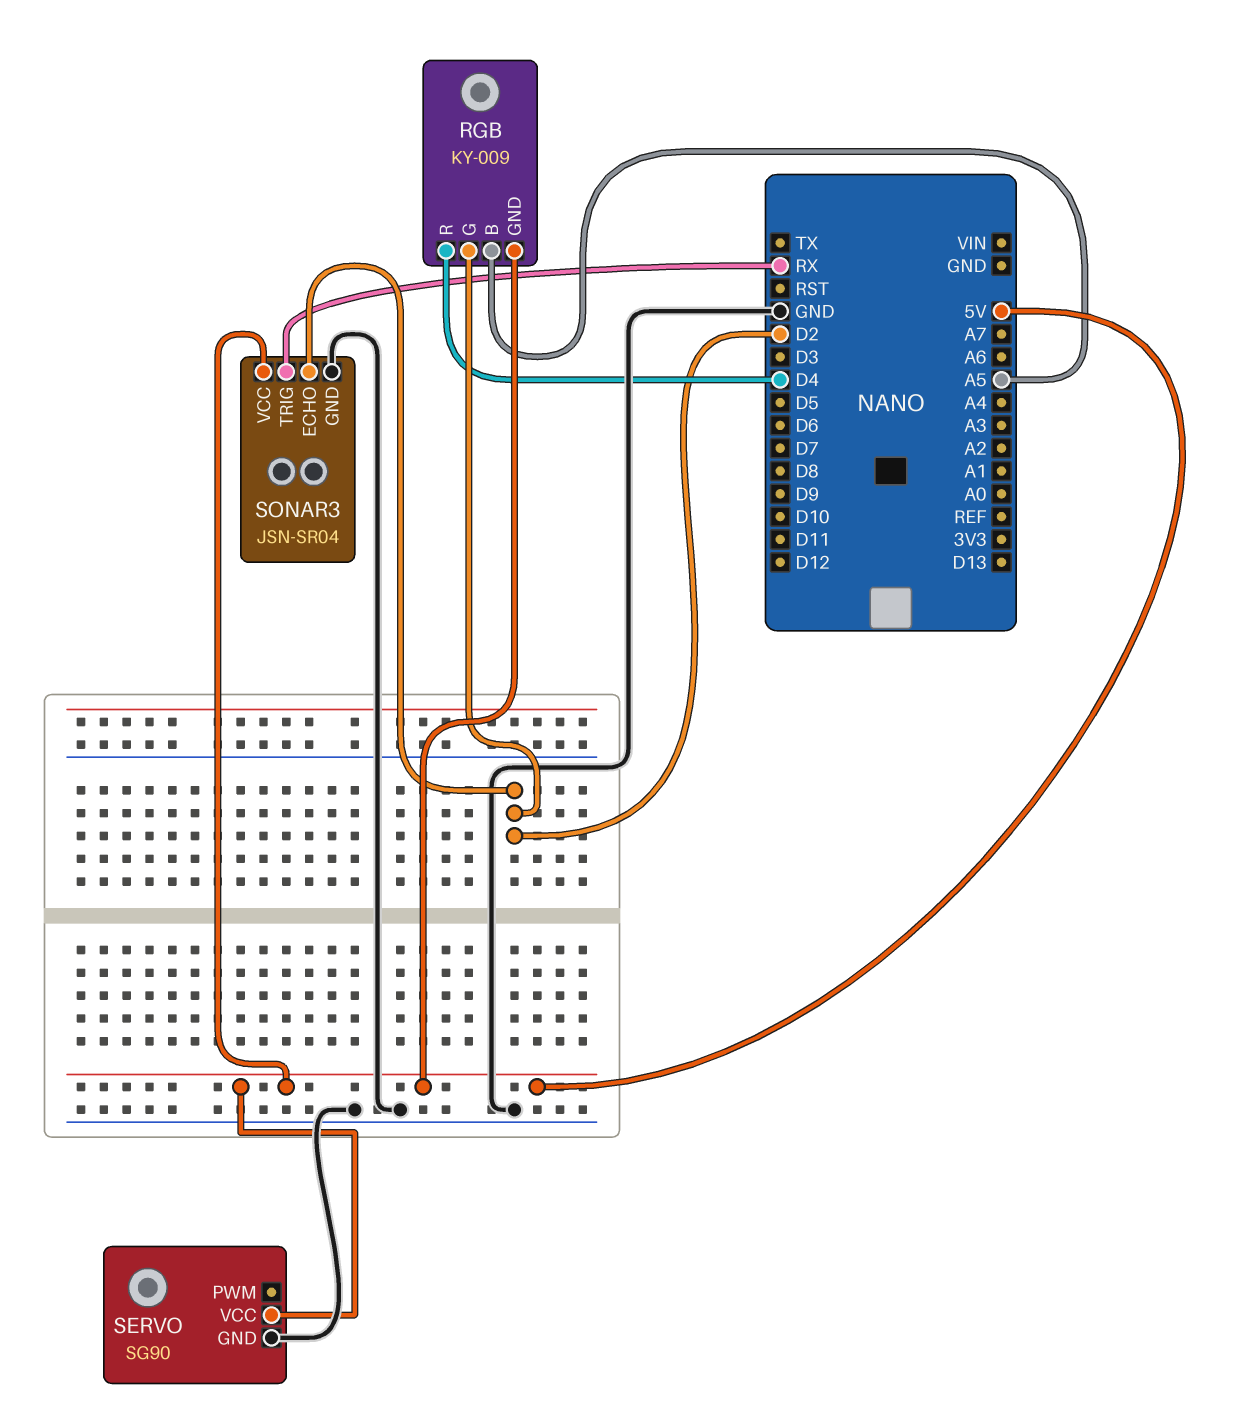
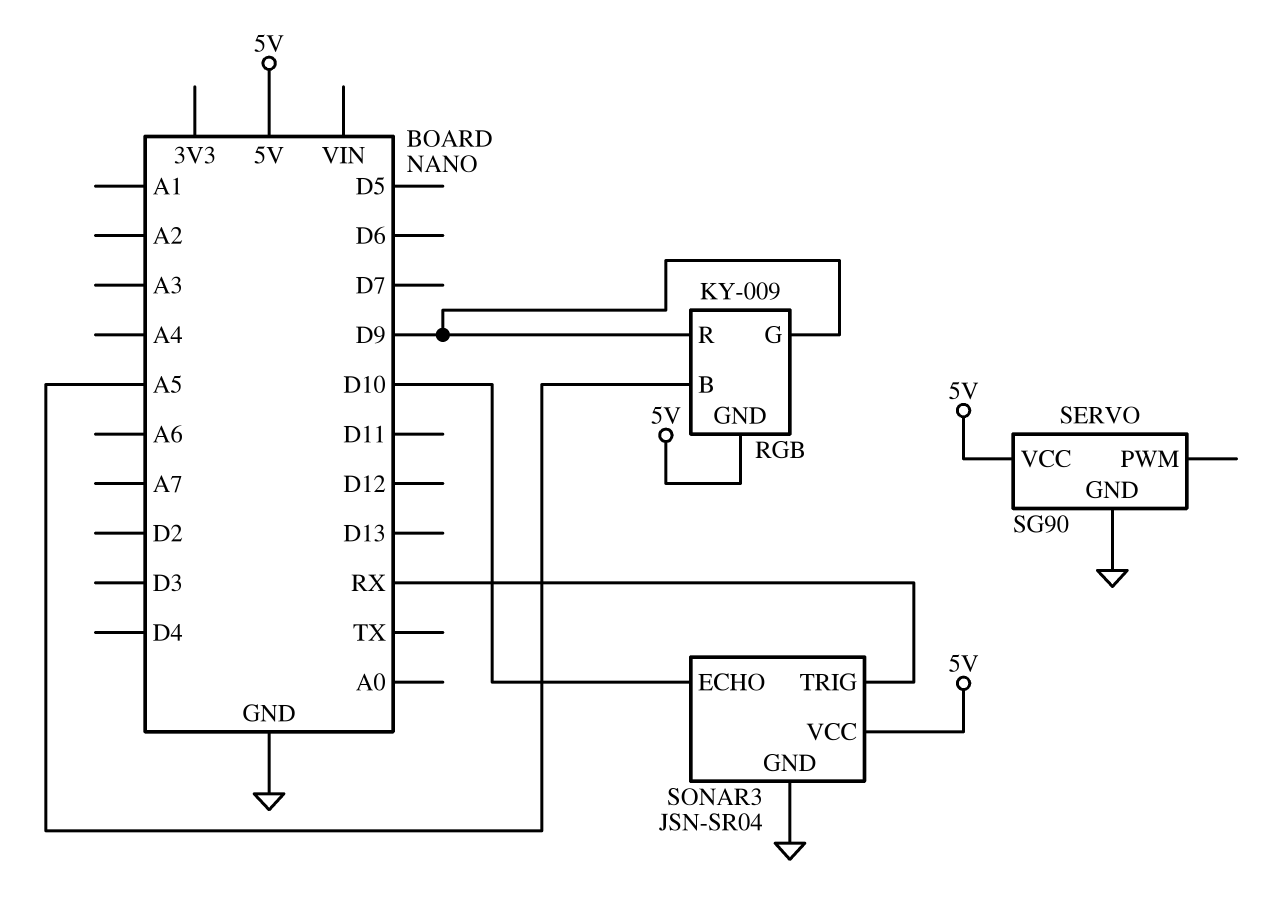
RGB pin G: D2 -> D9
RGB pin R: D4 -> D9
SONAR3 pin ECHO: D2 -> D10

